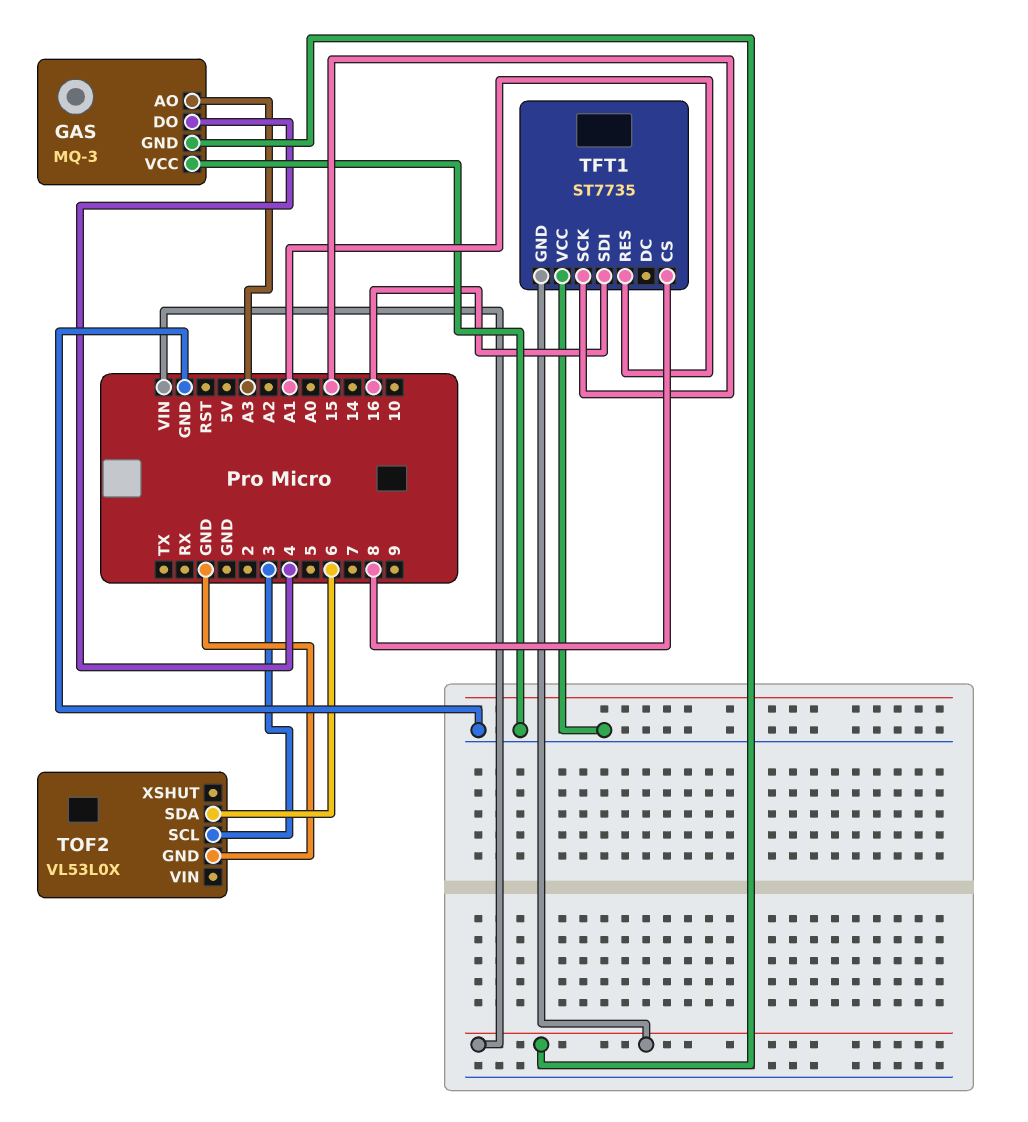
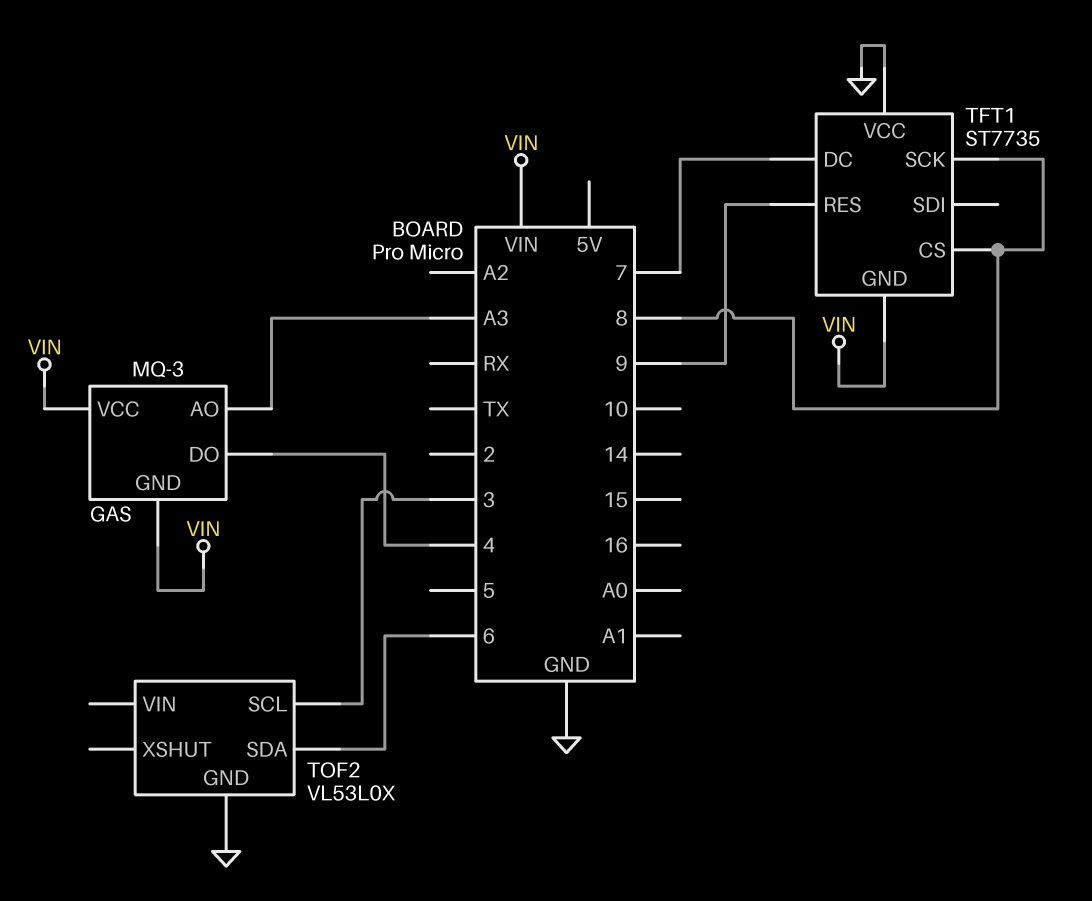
GAS pin VCC: GND -> VIN
TFT1 pin DC: none -> 7
TFT1 pin RES: A1 -> 9
TFT1 pin SCK: 15 -> 8
TFT1 pin SDI: 16 -> none

